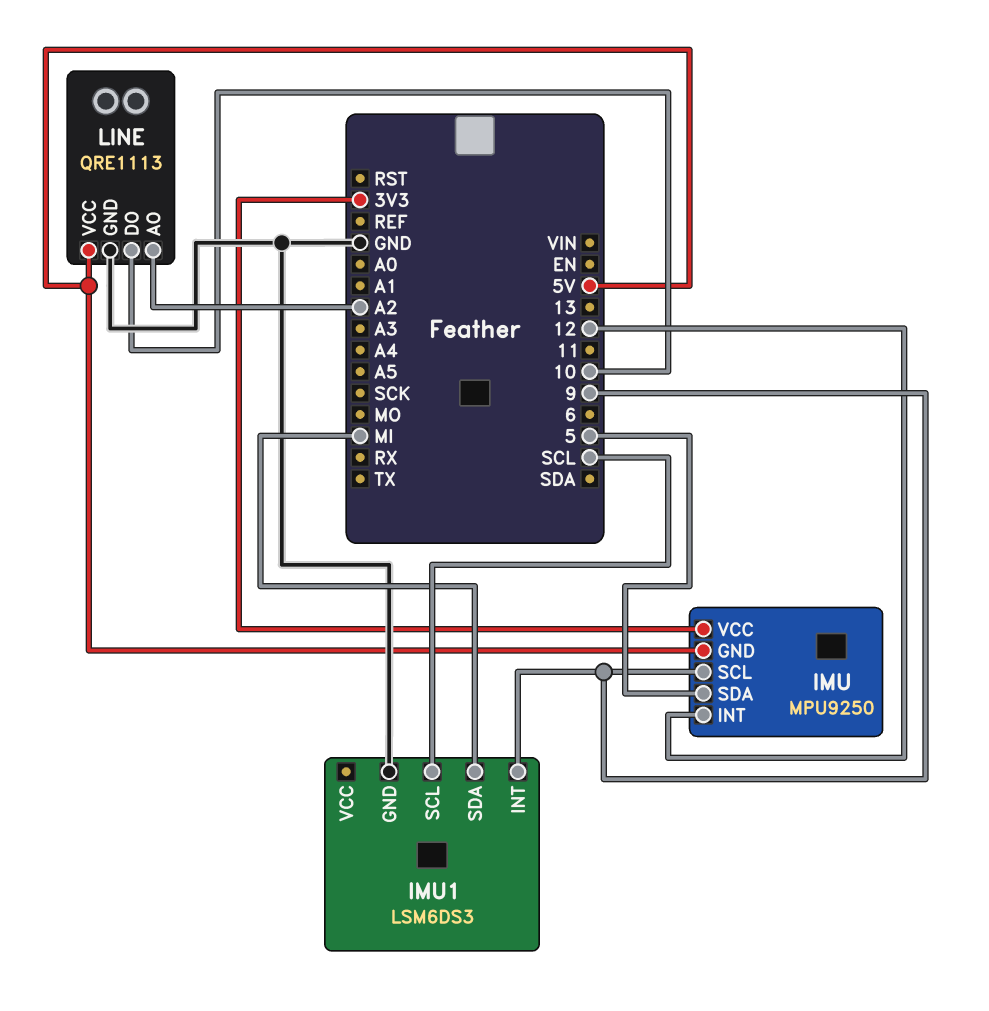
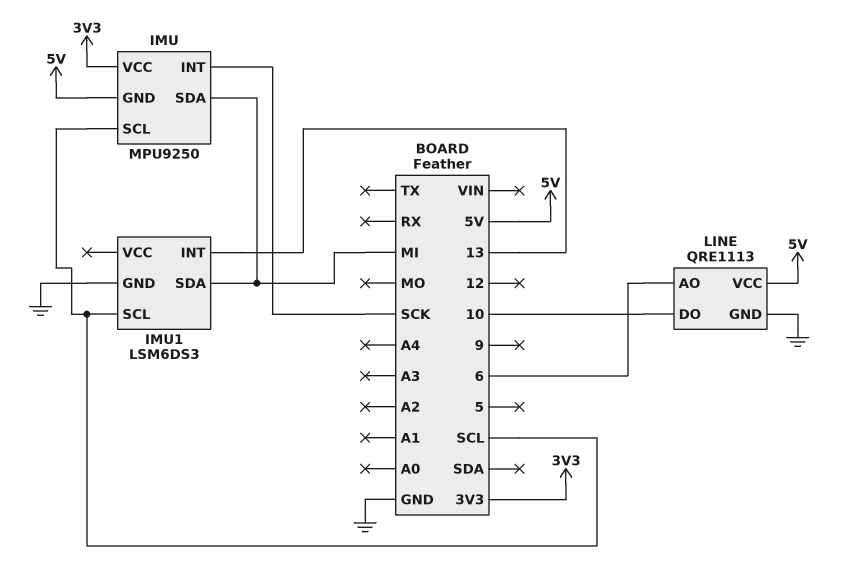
IMU pin INT: 12 -> SCK
IMU pin SCL: 9 -> SCL
IMU pin SDA: 5 -> MI
IMU1 pin INT: 9 -> 13
LINE pin AO: A2 -> 6

